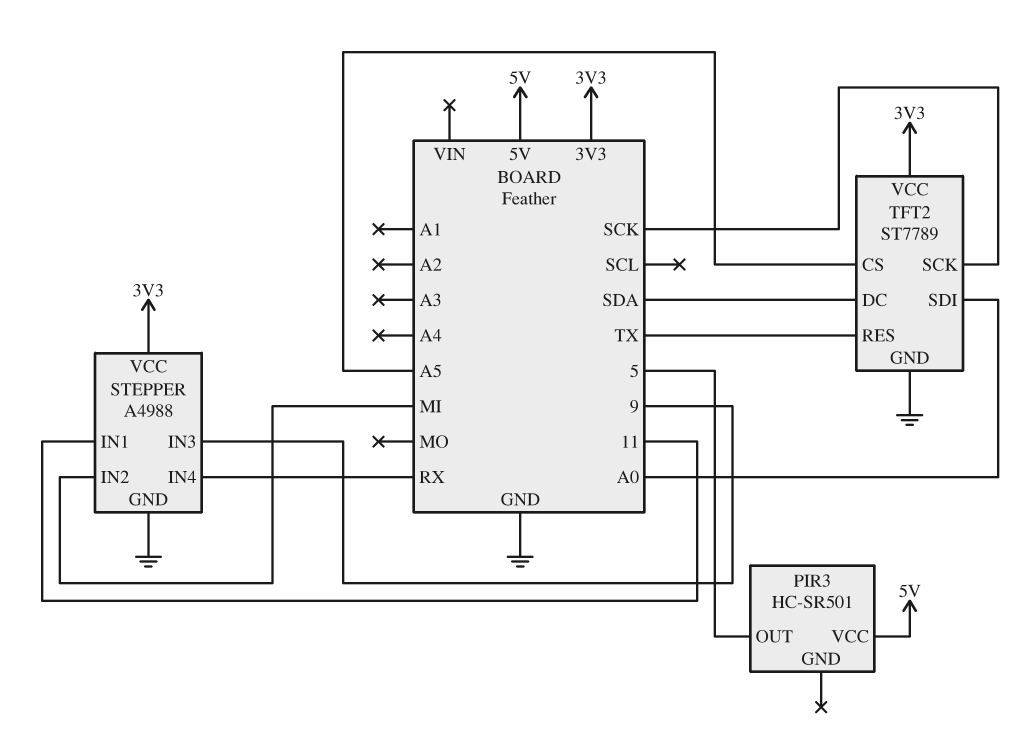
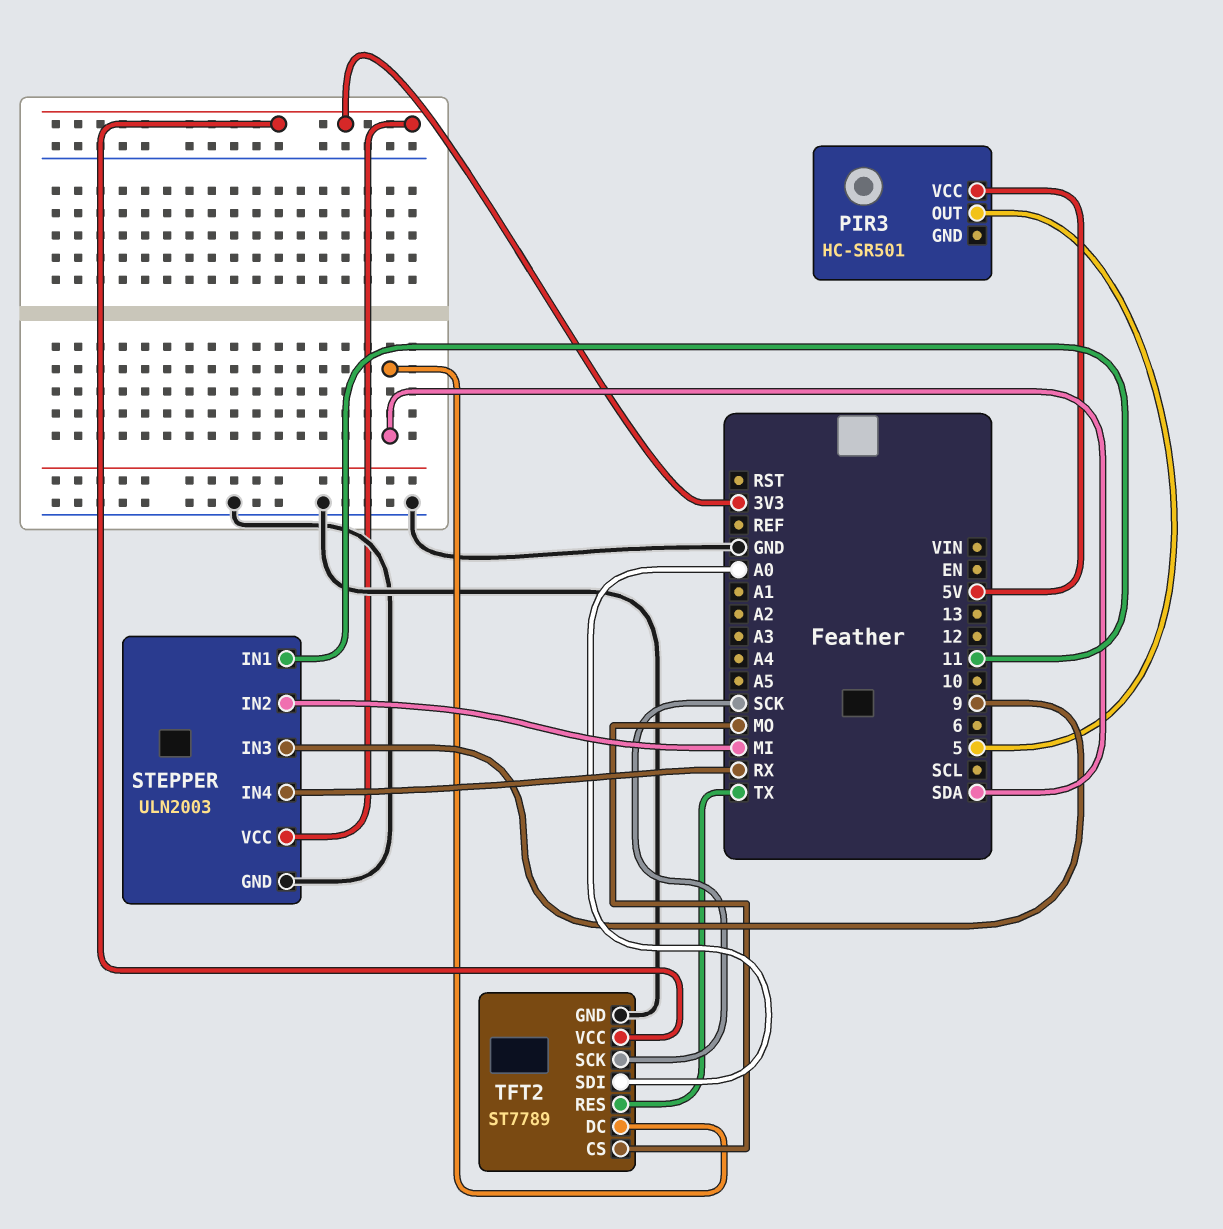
STEPPER: A4988 -> ULN2003
TFT2 pin CS: A5 -> MO

